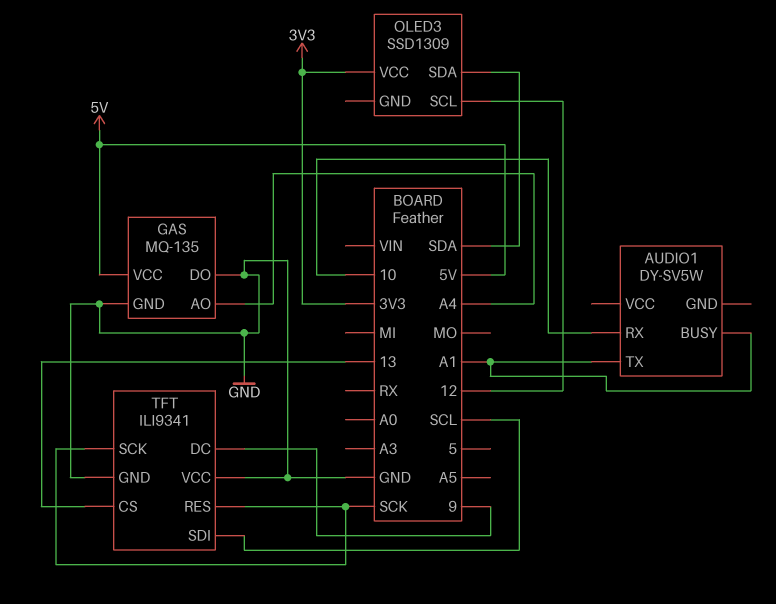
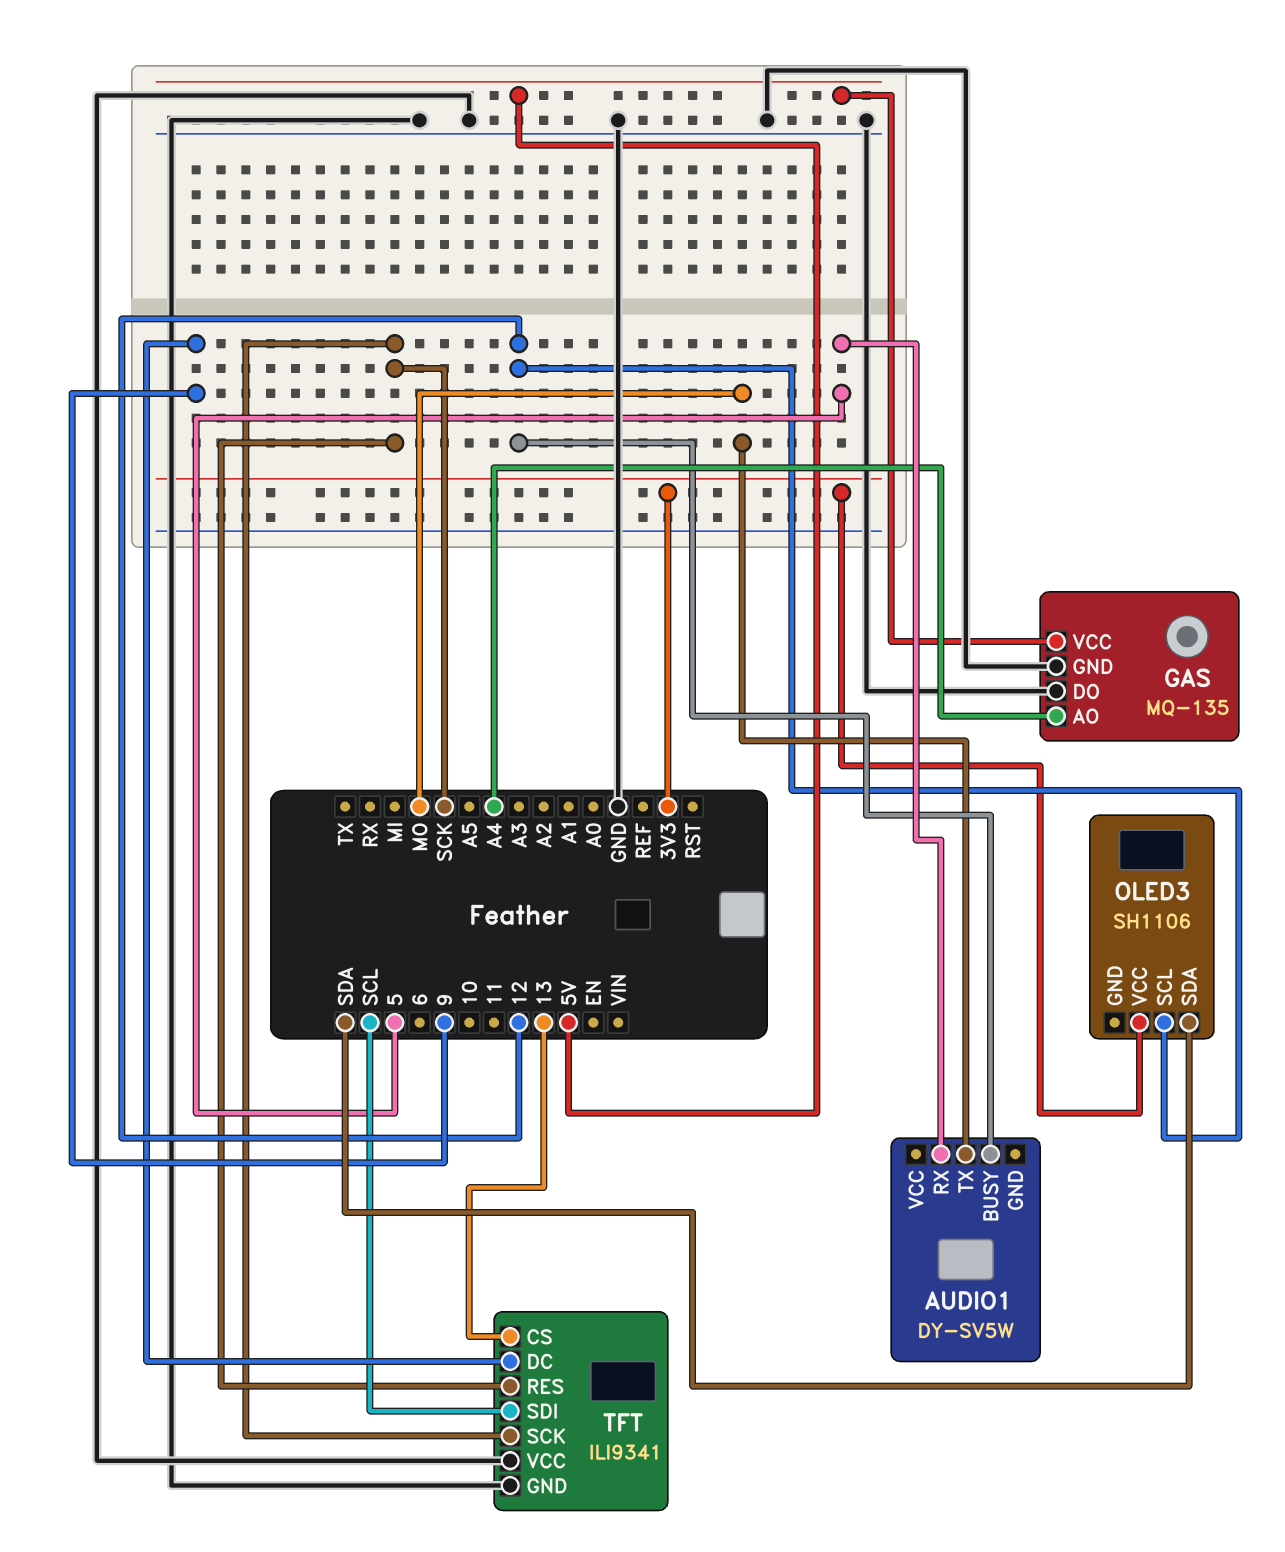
AUDIO1 pin BUSY: A1 -> 12
AUDIO1 pin RX: 10 -> 5
AUDIO1 pin TX: A1 -> MO
OLED3: SSD1309 -> SH1106

